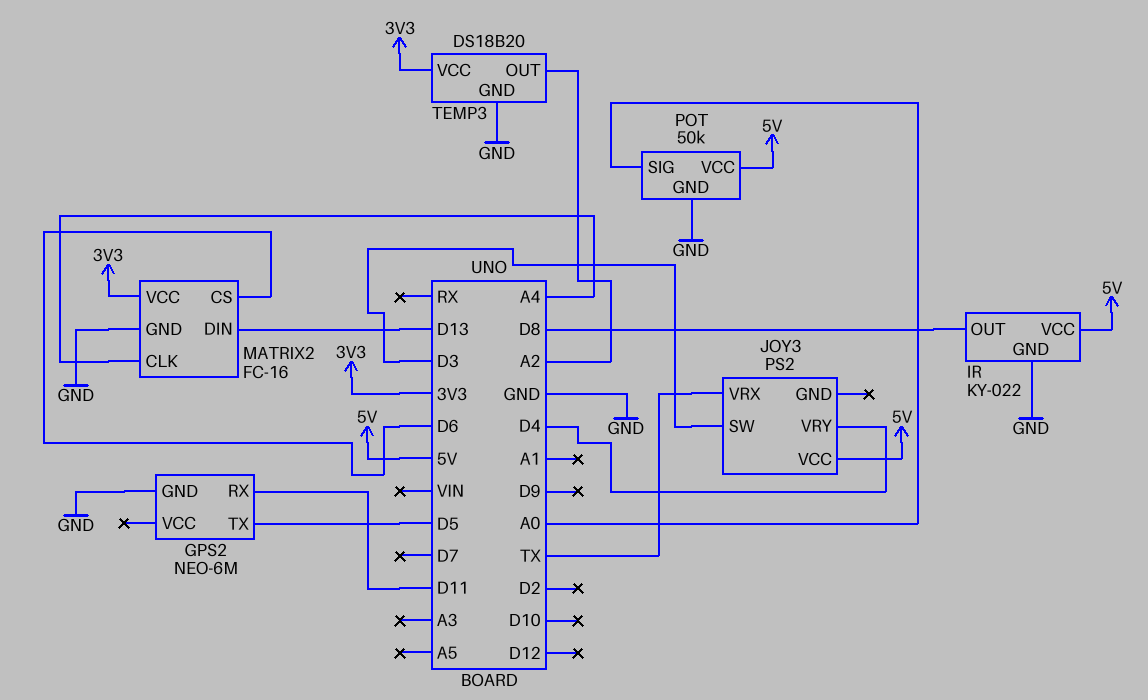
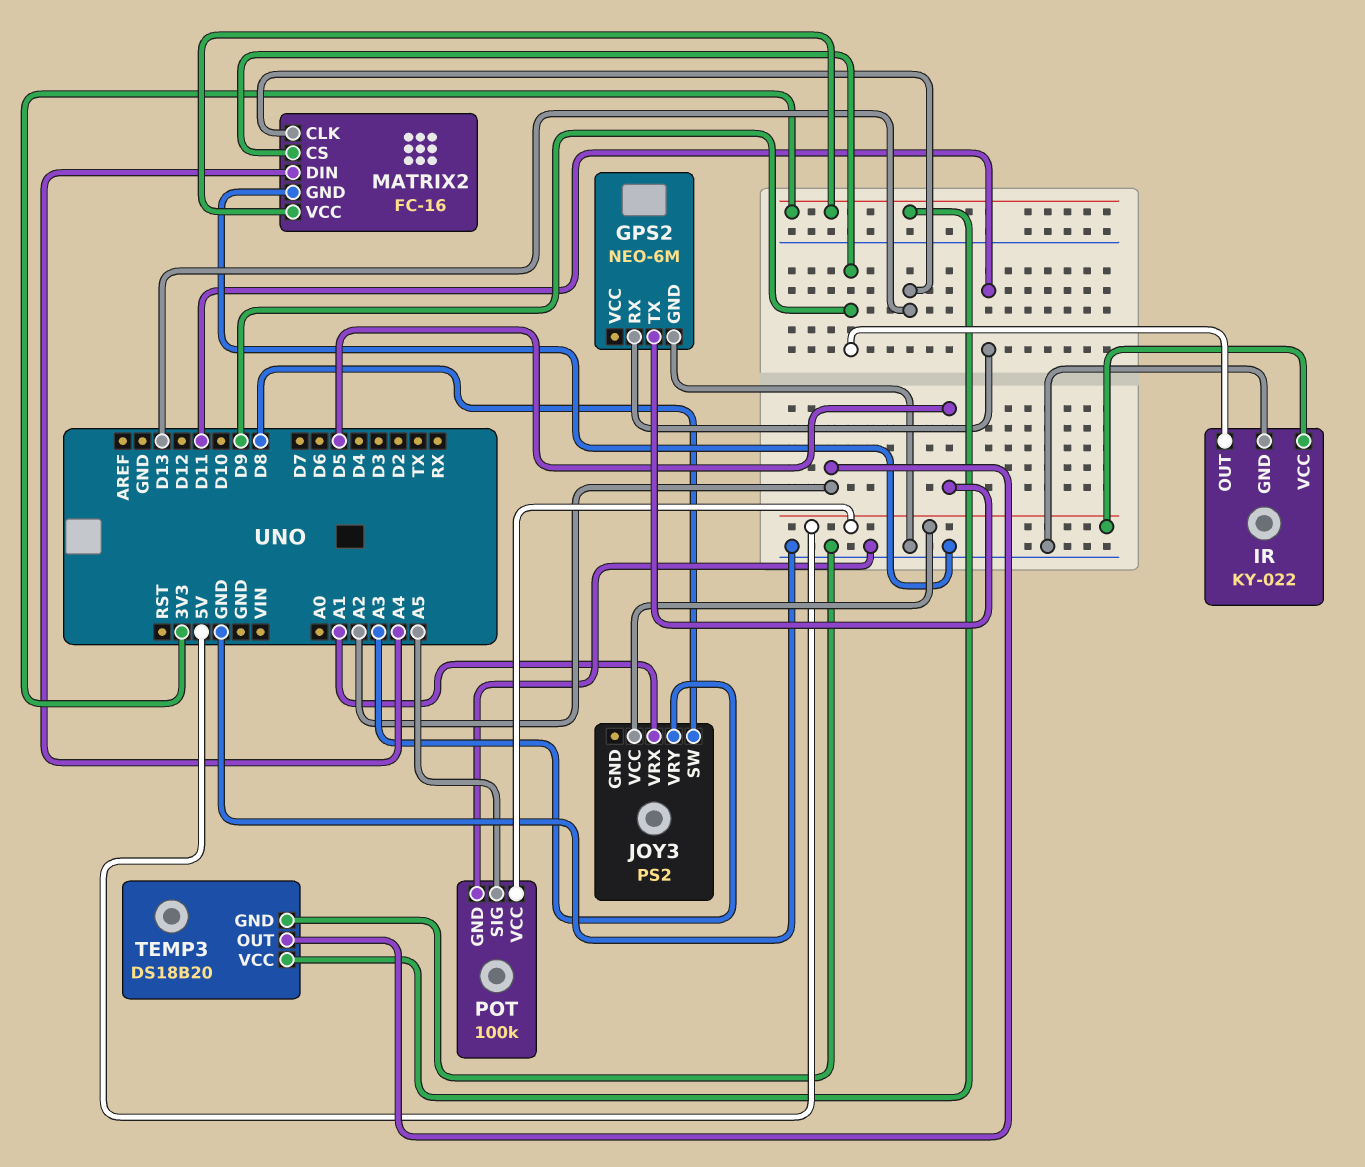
IR pin OUT: D8 -> D9
JOY3 pin SW: D3 -> D8
JOY3 pin VRX: TX -> A1
JOY3 pin VRY: D4 -> A3
MATRIX2 pin CLK: A4 -> D13
MATRIX2 pin CS: D6 -> D9
MATRIX2 pin DIN: D13 -> A4
POT: 50k -> 100k
POT pin SIG: A0 -> A5

